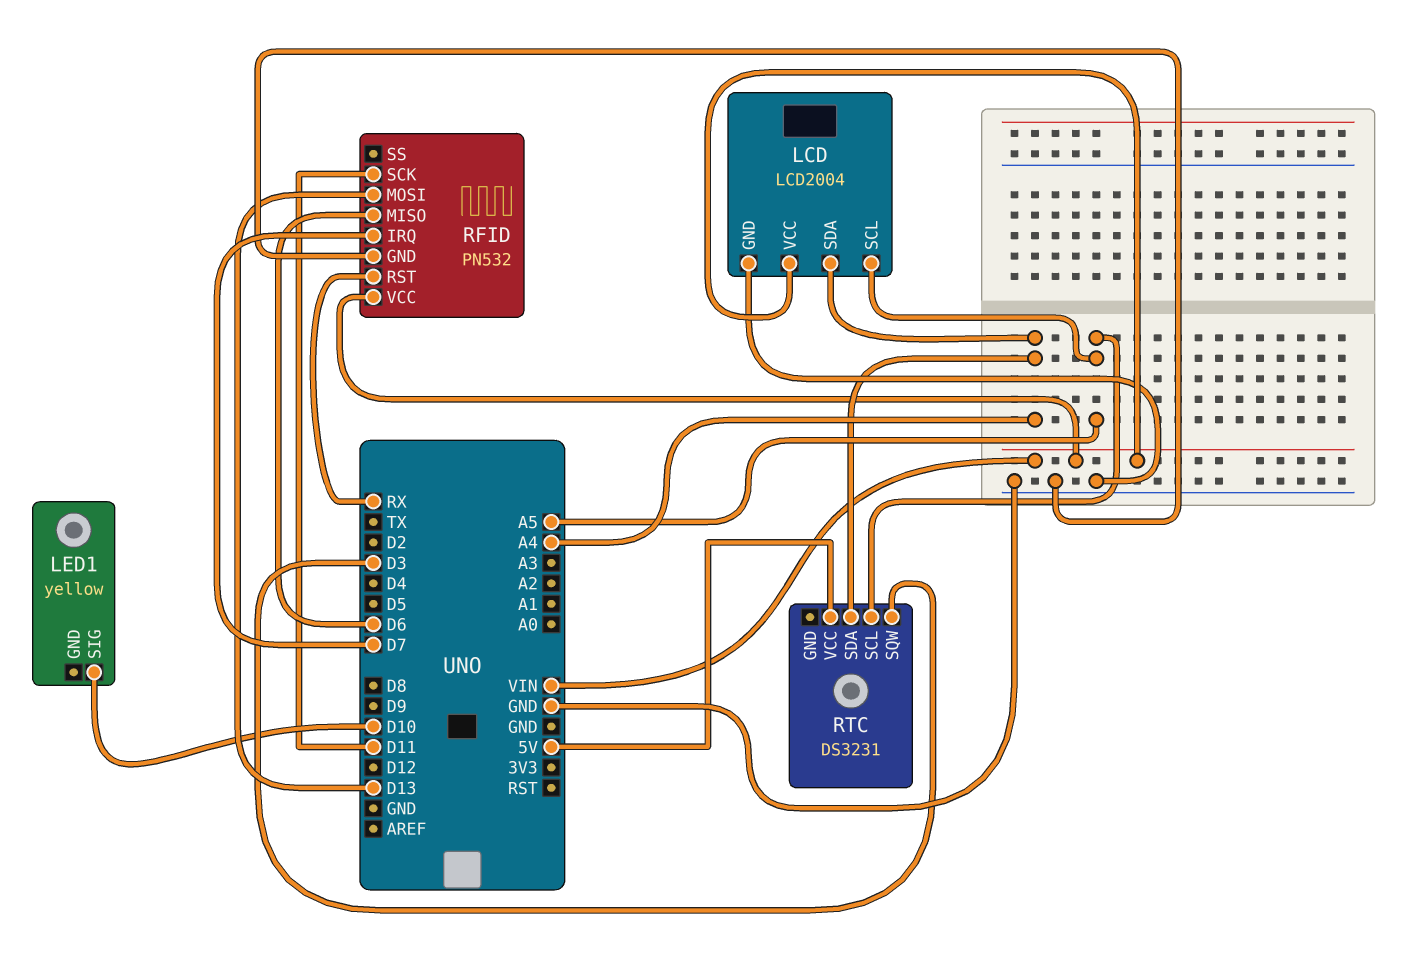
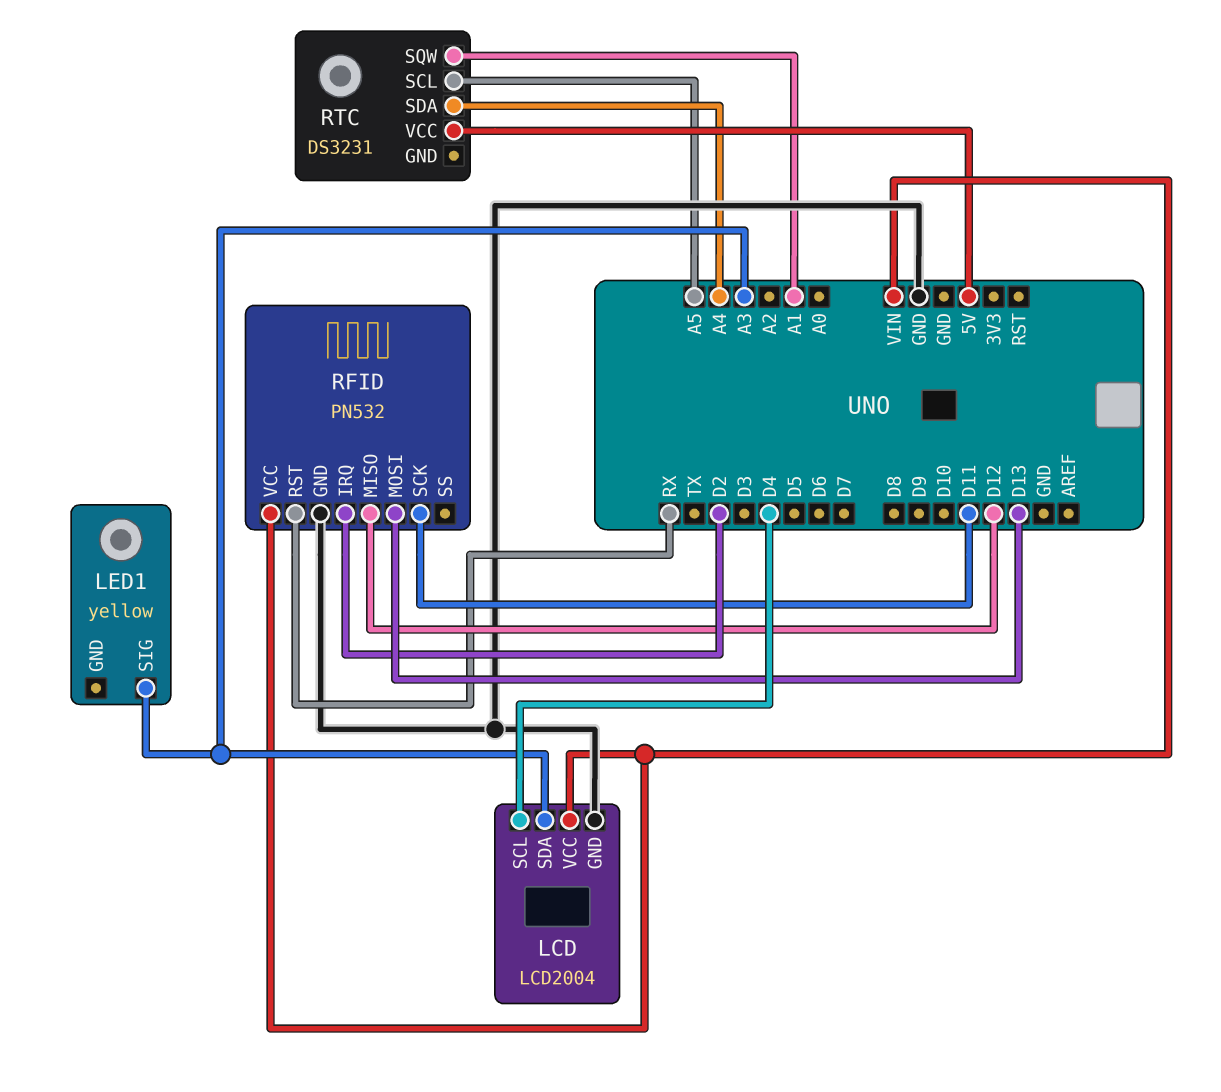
LCD pin SCL: A5 -> D4
LCD pin SDA: A4 -> A3
LED1 pin SIG: D10 -> A3
RFID pin IRQ: D7 -> D2
RFID pin MISO: D6 -> D12
RTC pin SQW: D3 -> A1

